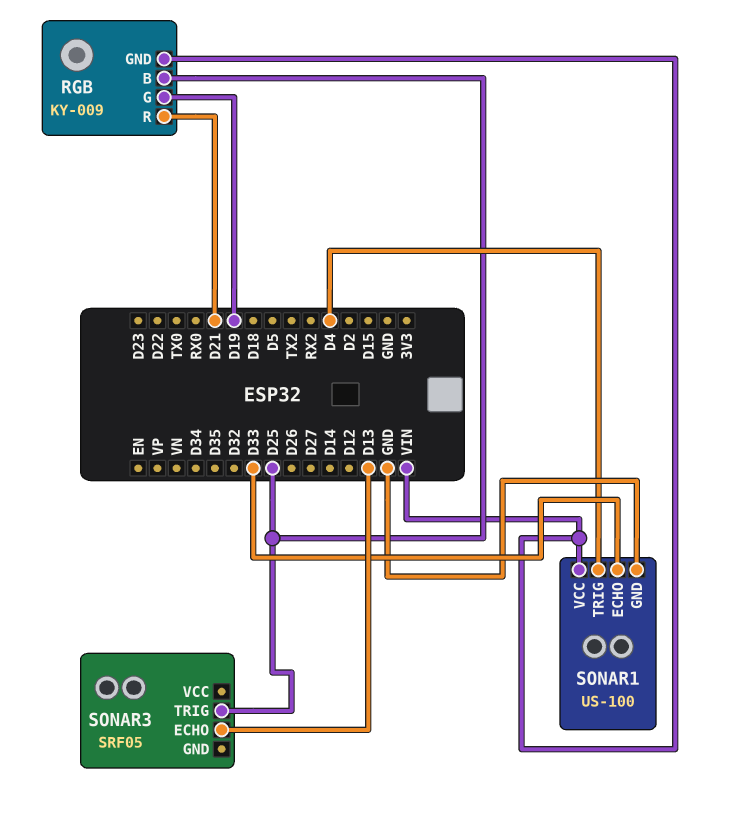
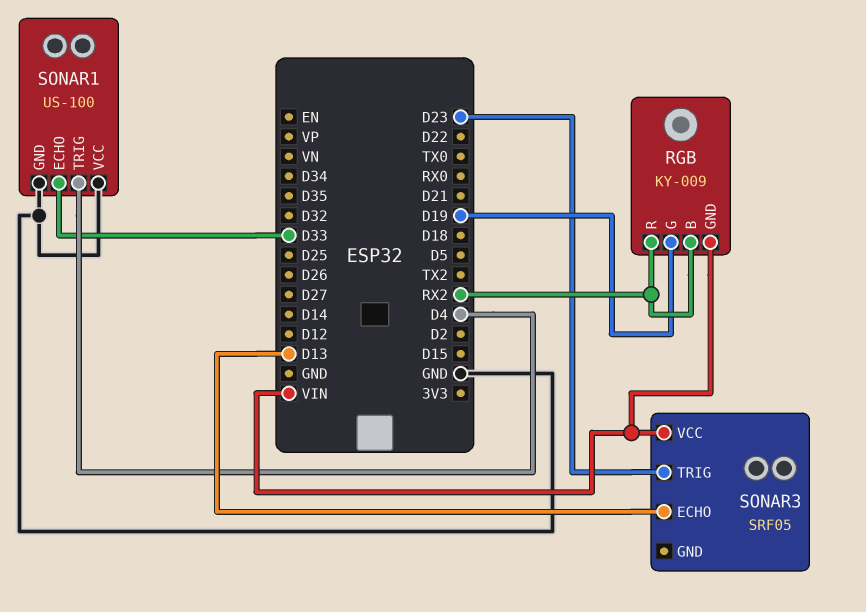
RGB pin B: D25 -> RX2
RGB pin R: D21 -> RX2
SONAR1 pin VCC: VIN -> GND
SONAR3 pin TRIG: D25 -> D23
SONAR3 pin VCC: none -> VIN

